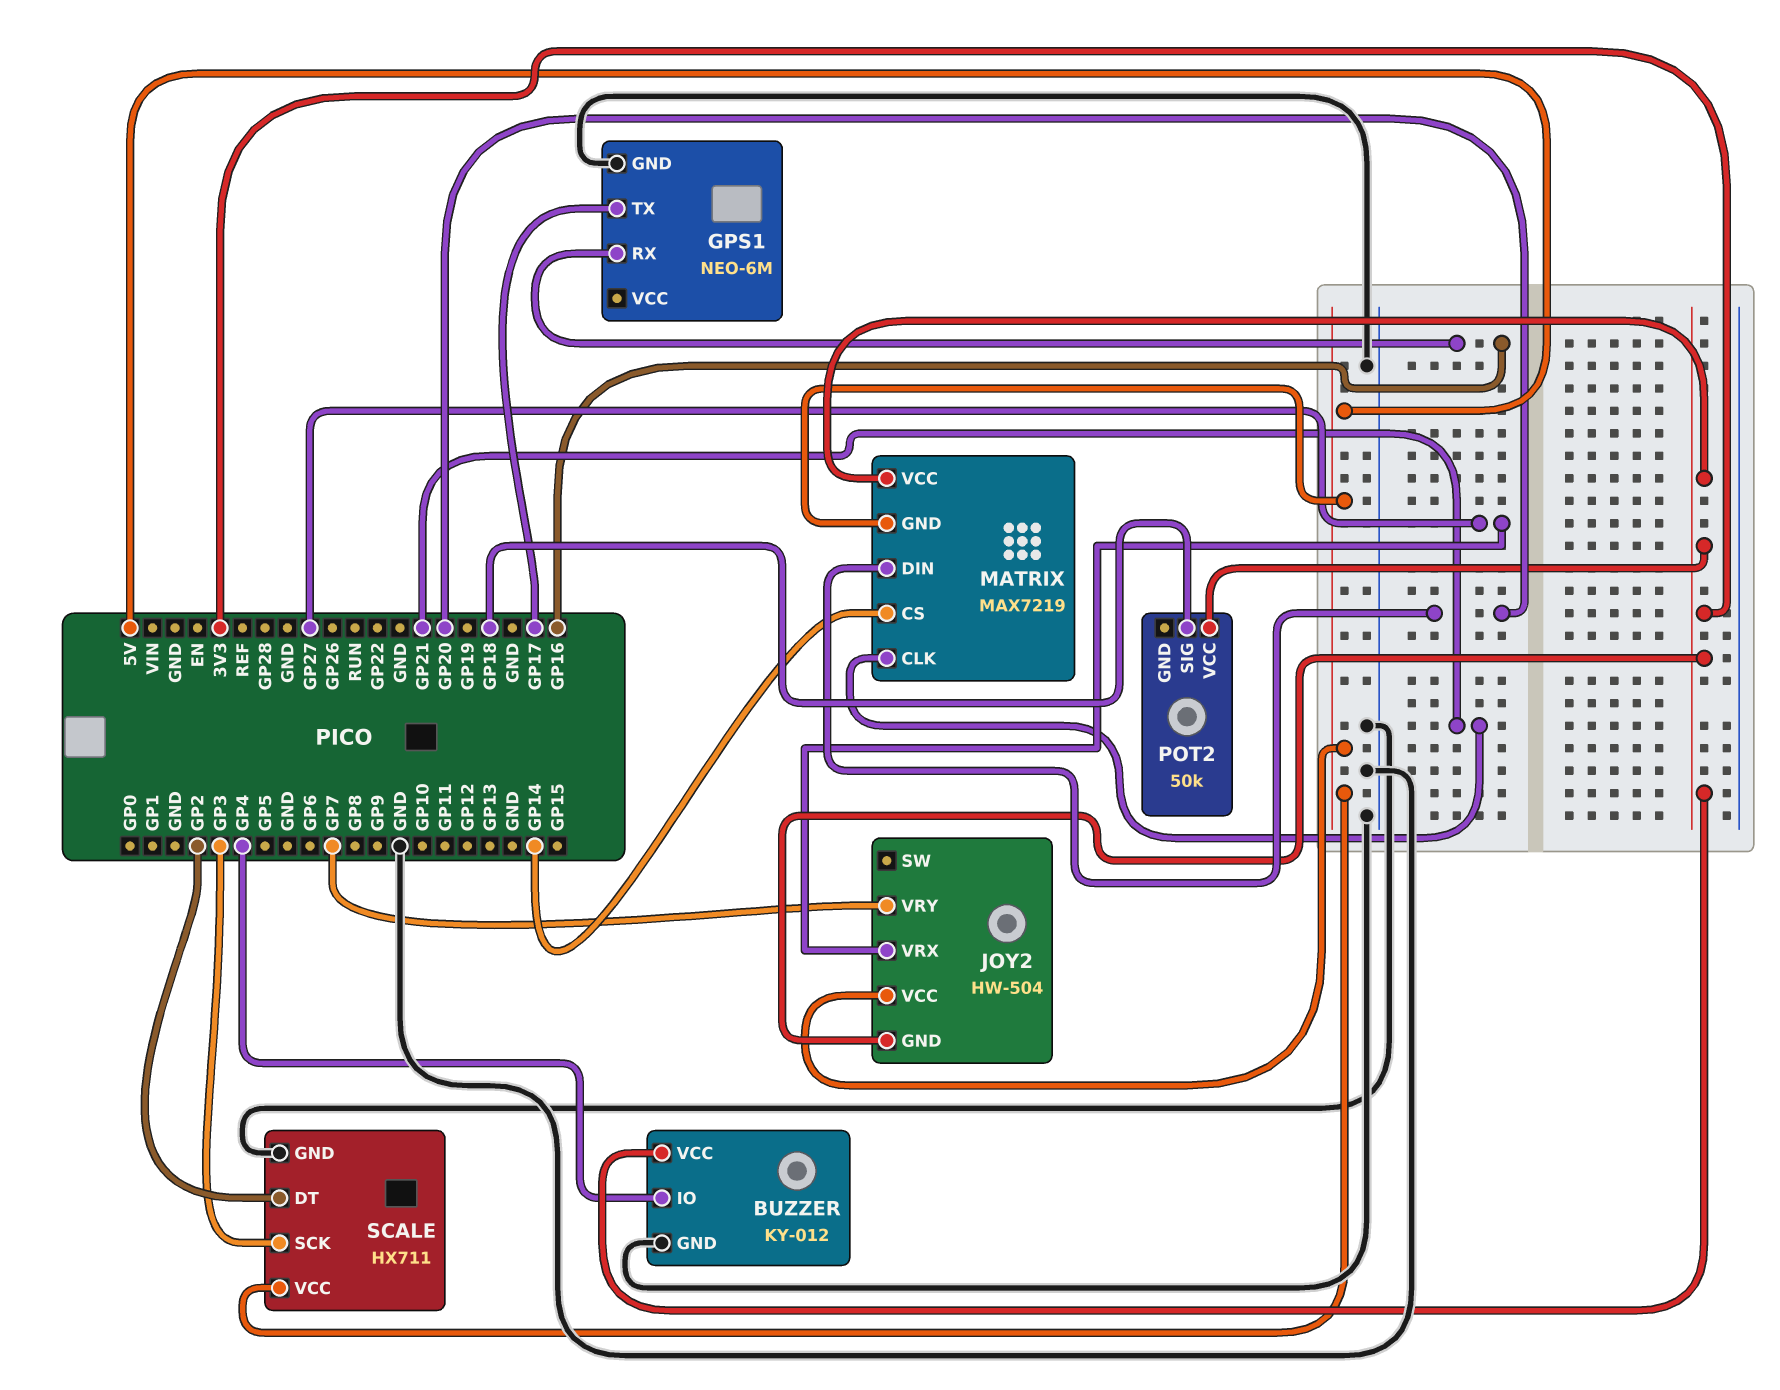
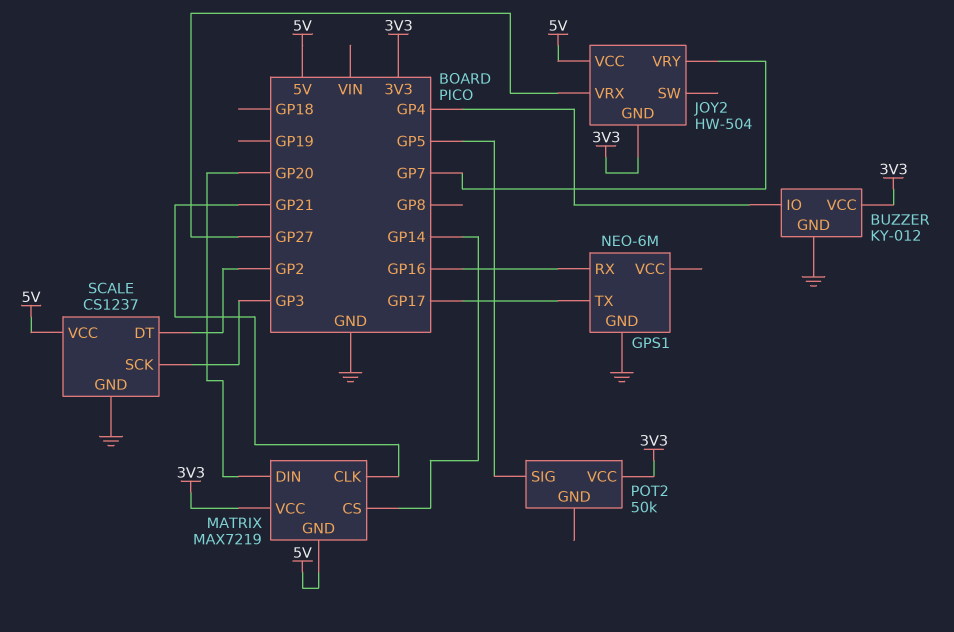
POT2 pin SIG: GP18 -> GP5
SCALE: HX711 -> CS1237

